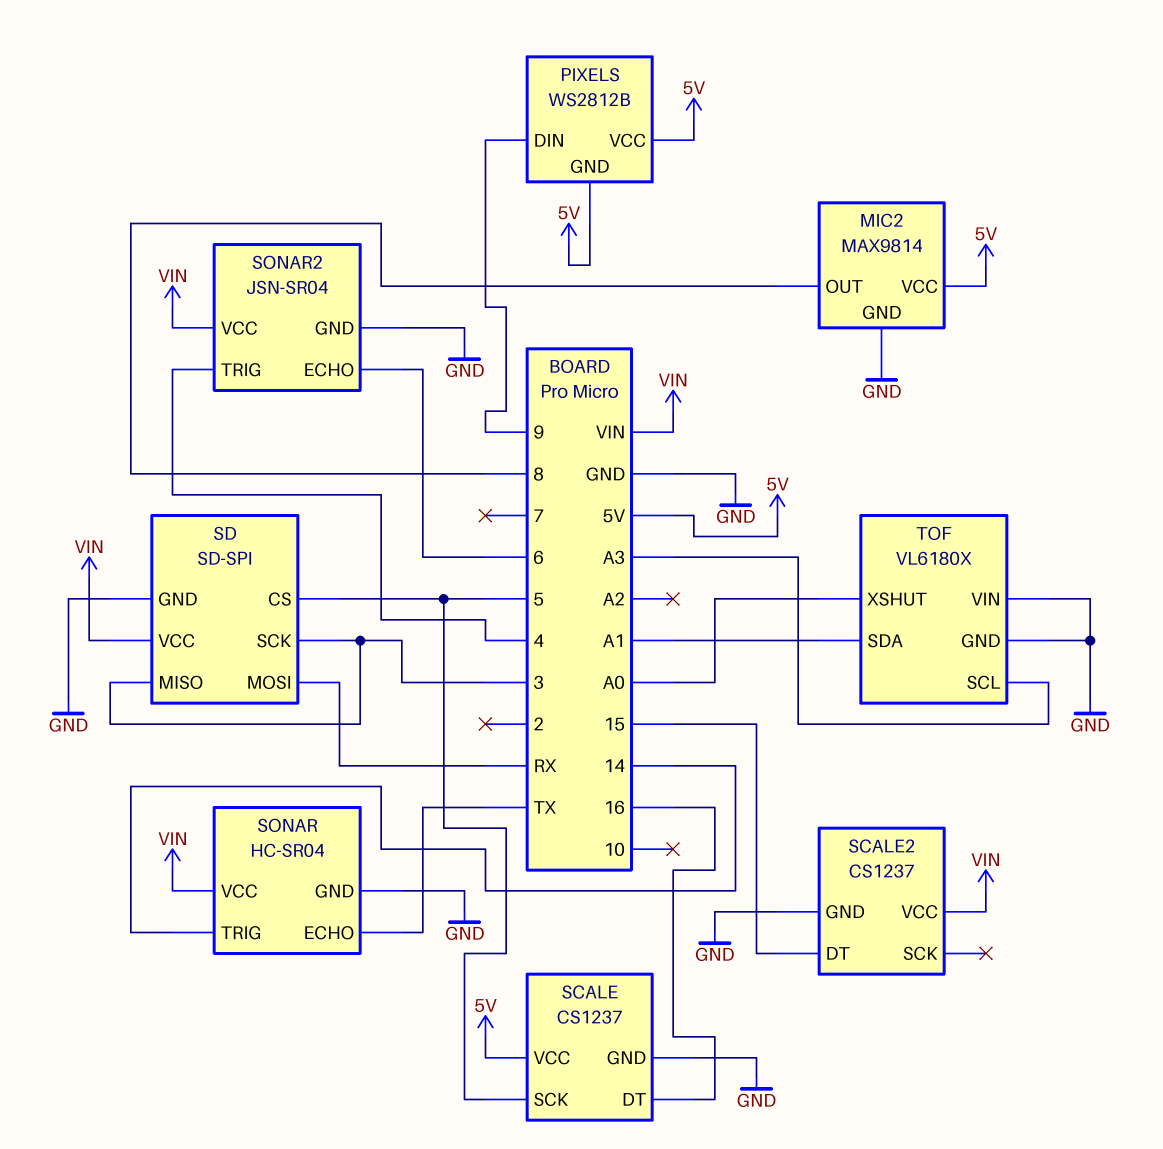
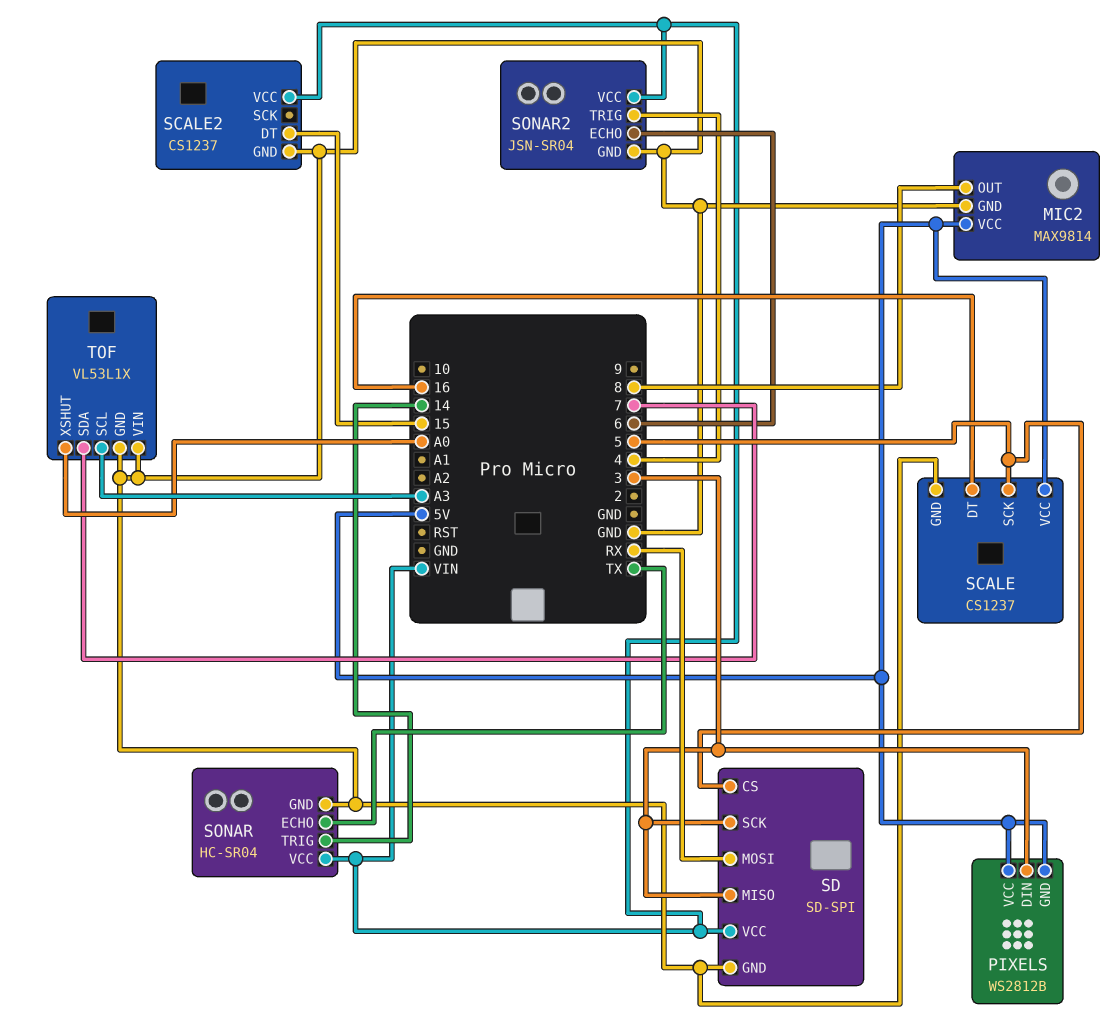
PIXELS pin DIN: 9 -> 3
TOF: VL6180X -> VL53L1X
TOF pin SDA: A1 -> 7

